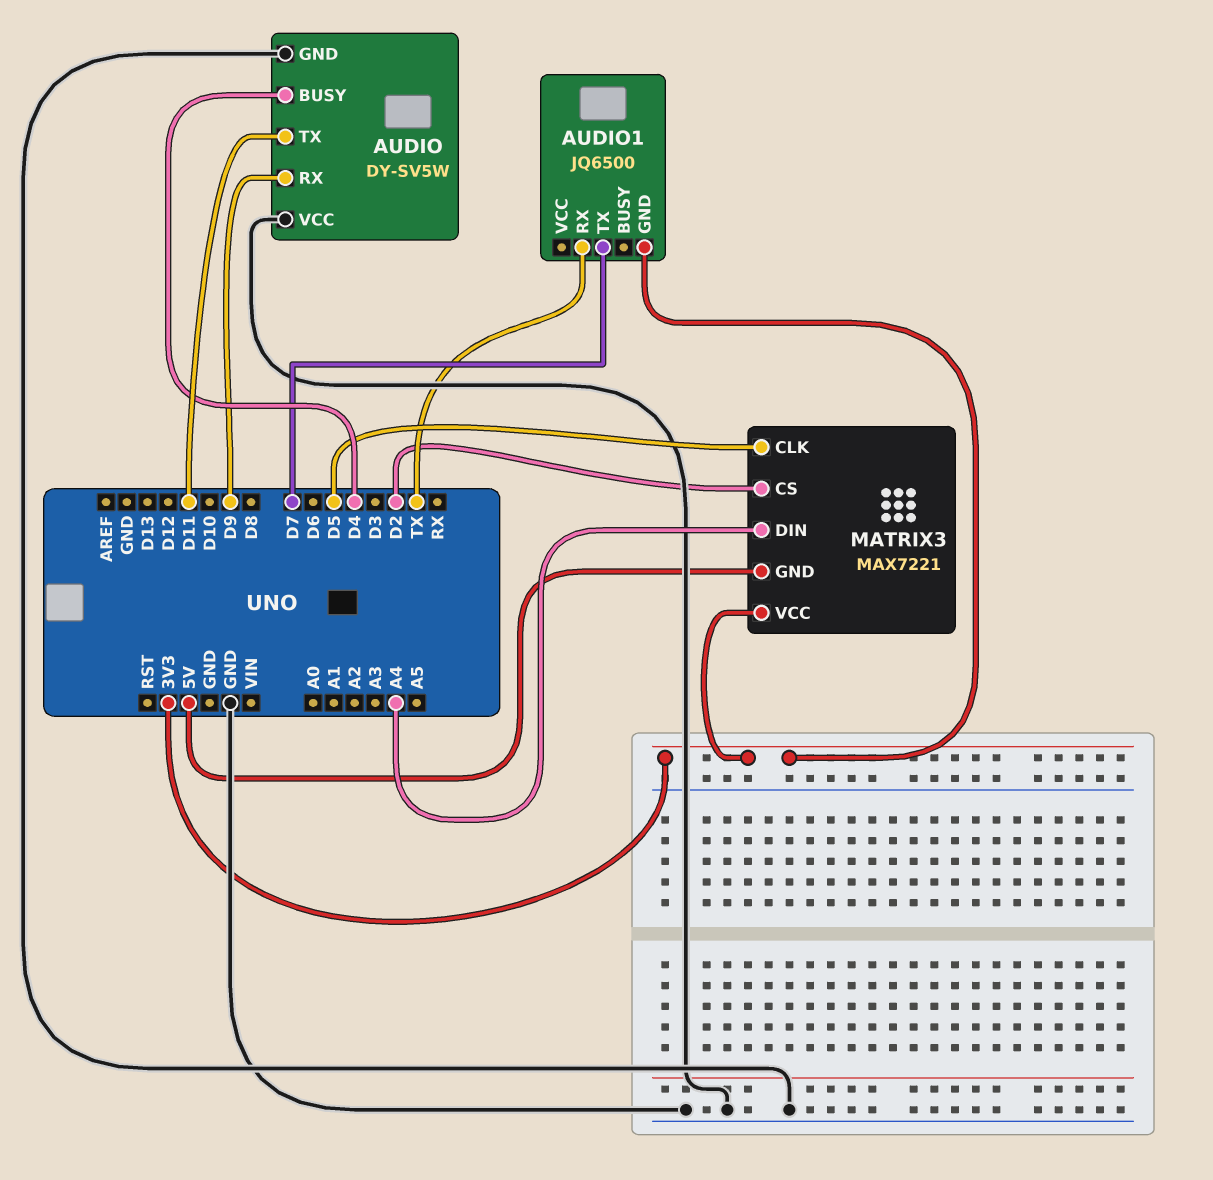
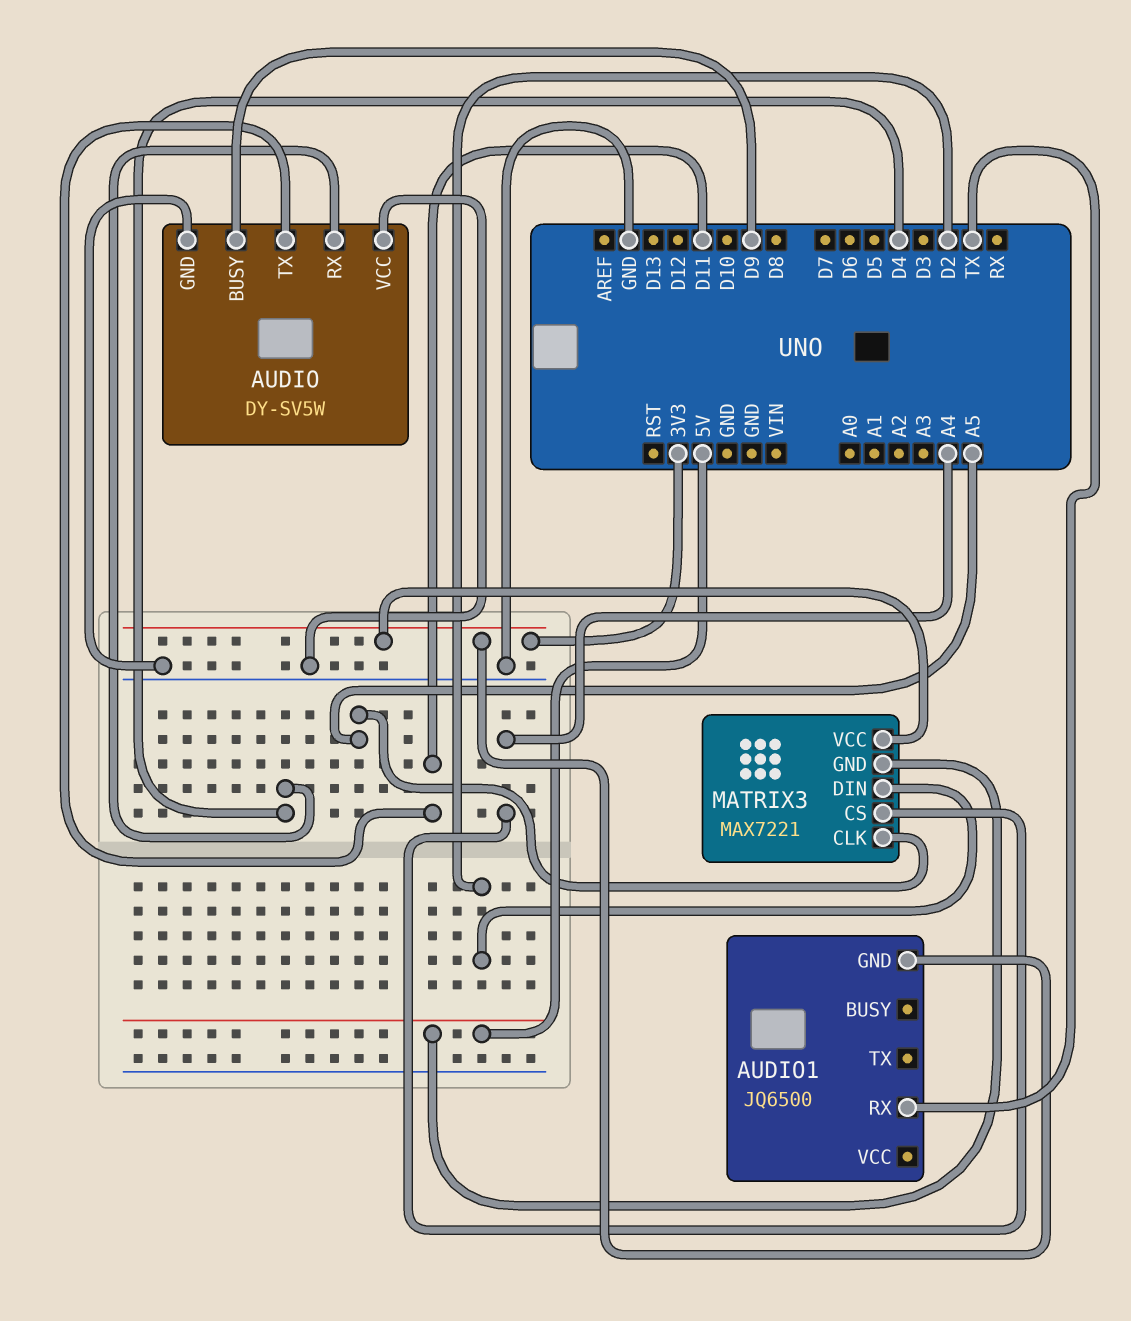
AUDIO pin BUSY: D4 -> D9
AUDIO pin RX: D9 -> D4
AUDIO1 pin TX: D7 -> none
MATRIX3 pin CLK: D5 -> A5
MATRIX3 pin CS: D2 -> A4
MATRIX3 pin DIN: A4 -> D2

